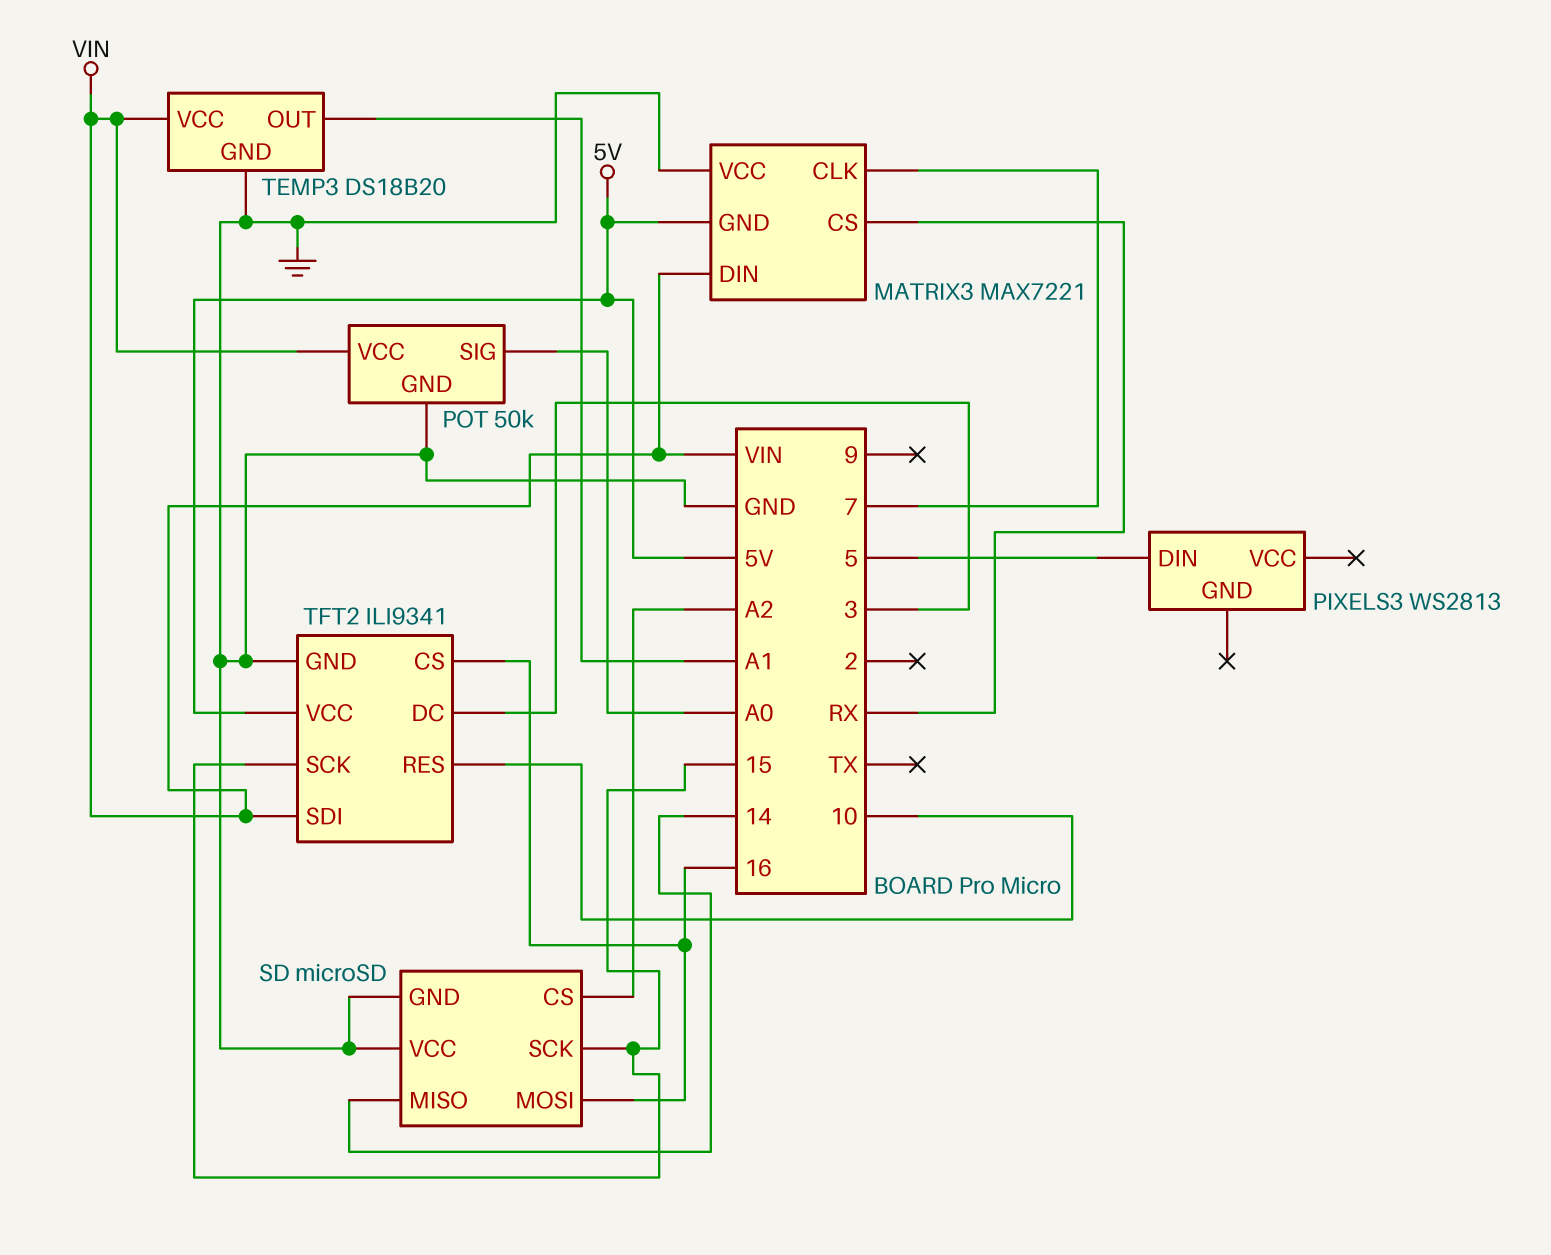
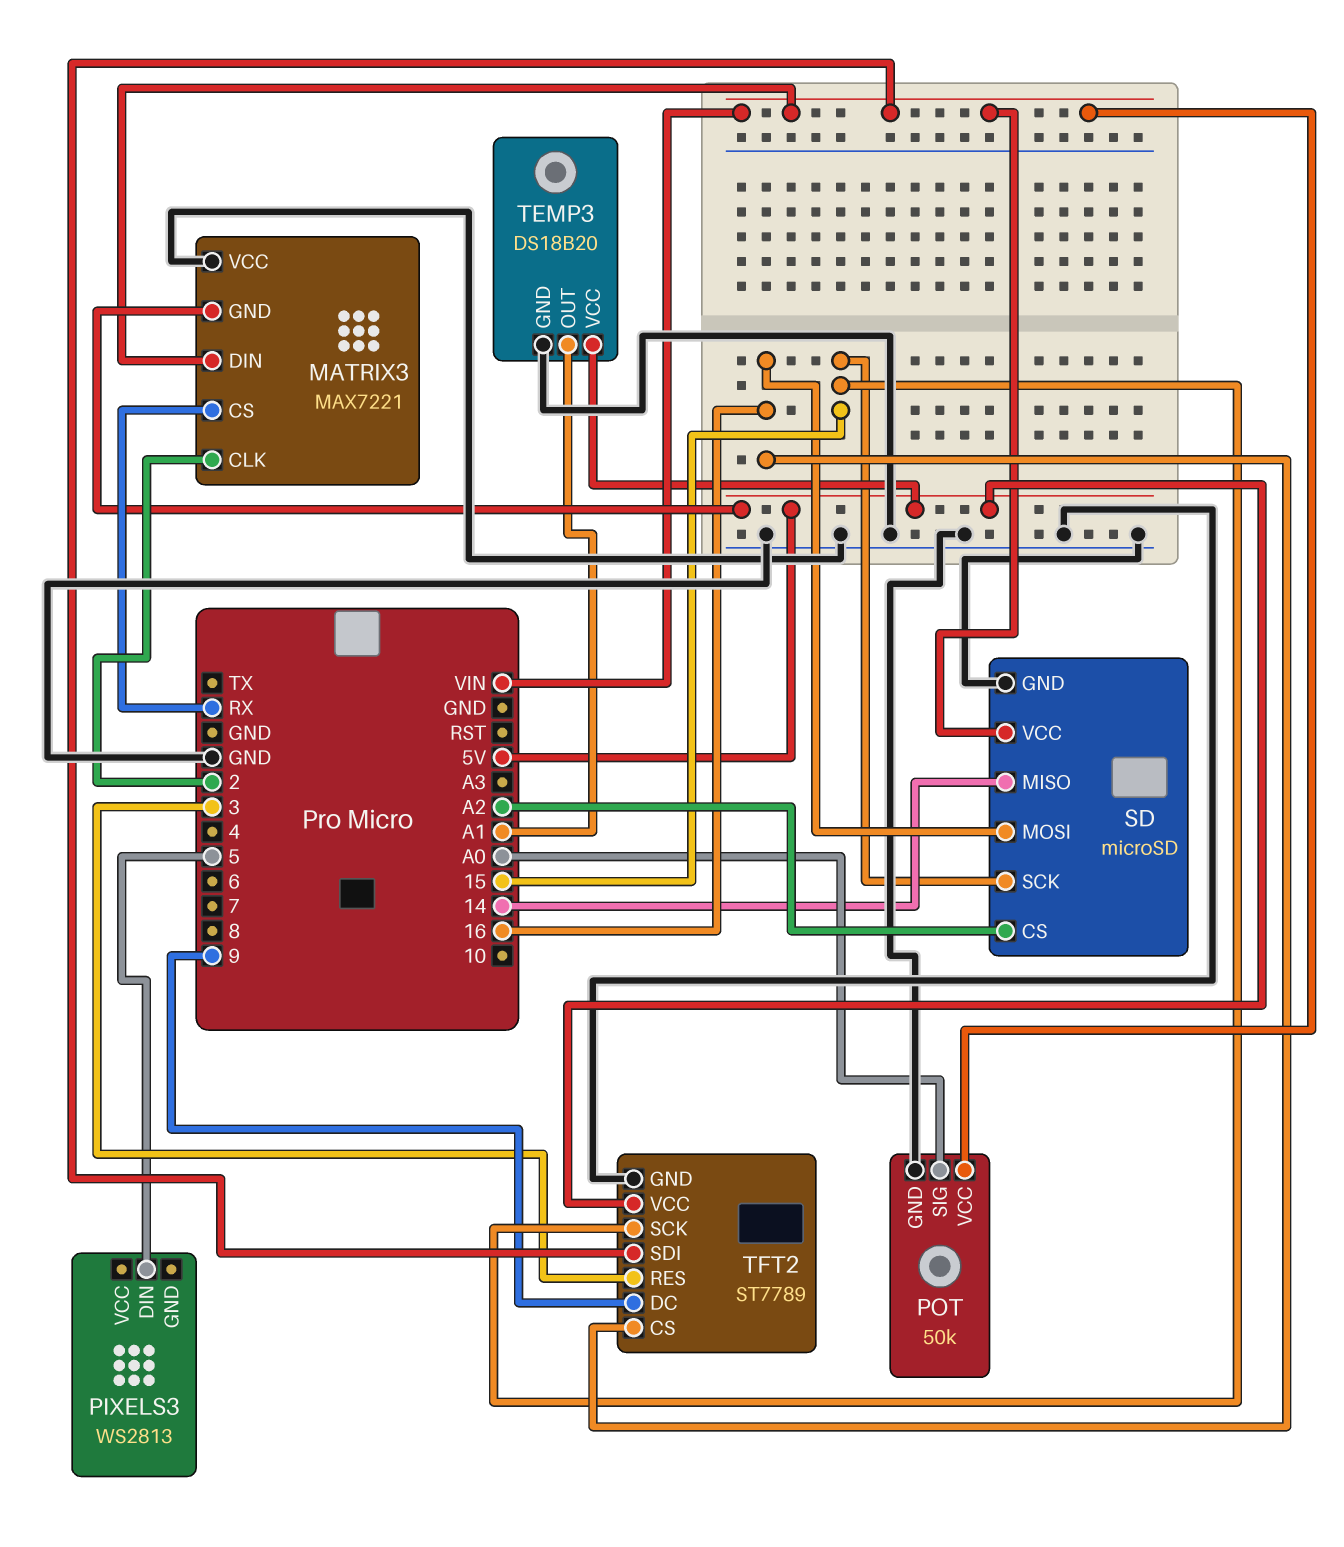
MATRIX3 pin CLK: 7 -> 2
SD pin VCC: GND -> VIN
TEMP3 pin VCC: VIN -> 5V
TFT2: ILI9341 -> ST7789
TFT2 pin DC: 3 -> 9
TFT2 pin RES: 10 -> 3

